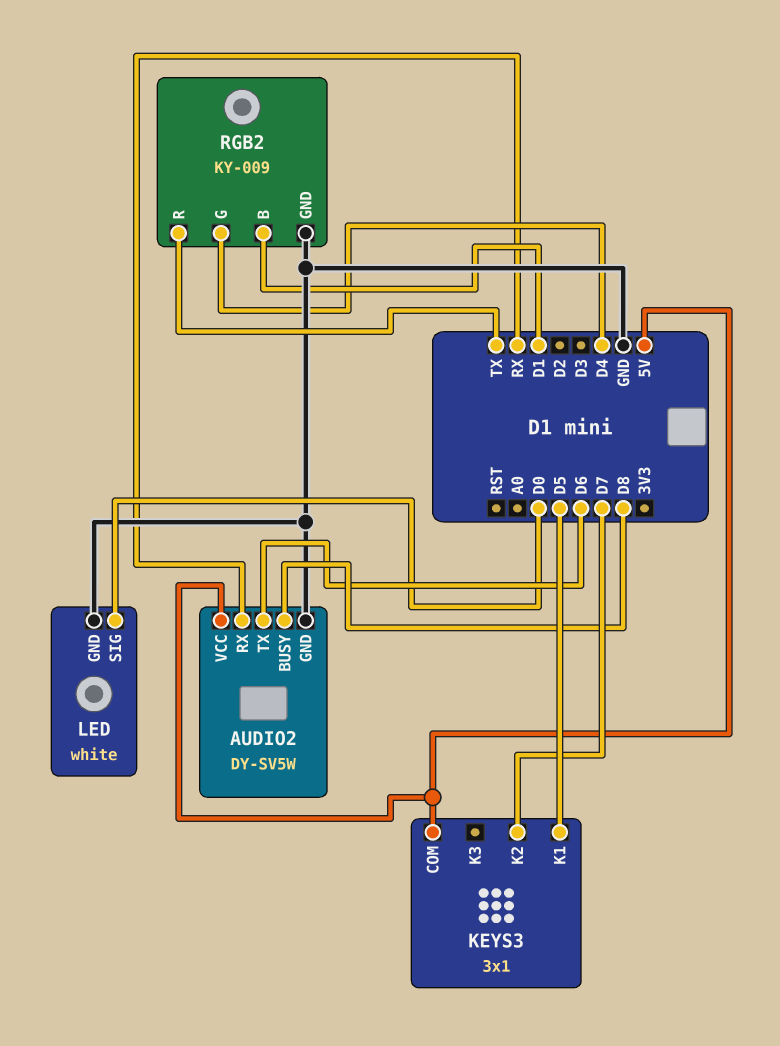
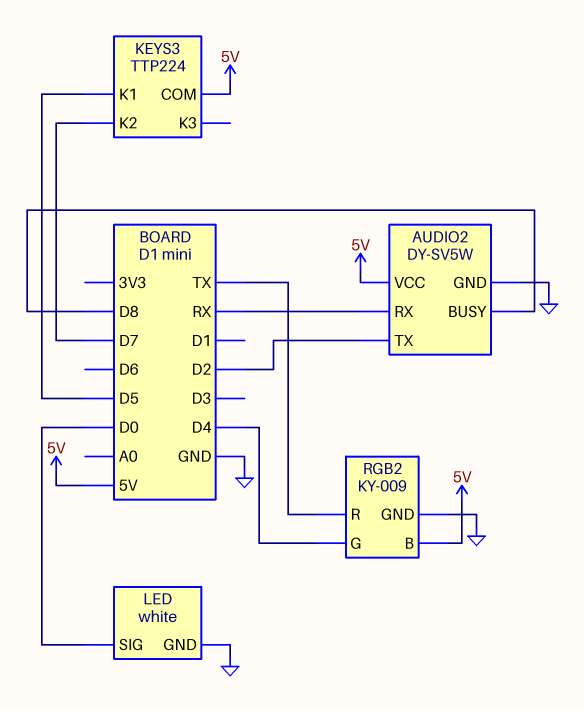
AUDIO2 pin TX: D6 -> D2
KEYS3: 3x1 -> TTP224
RGB2 pin B: D1 -> 5V

